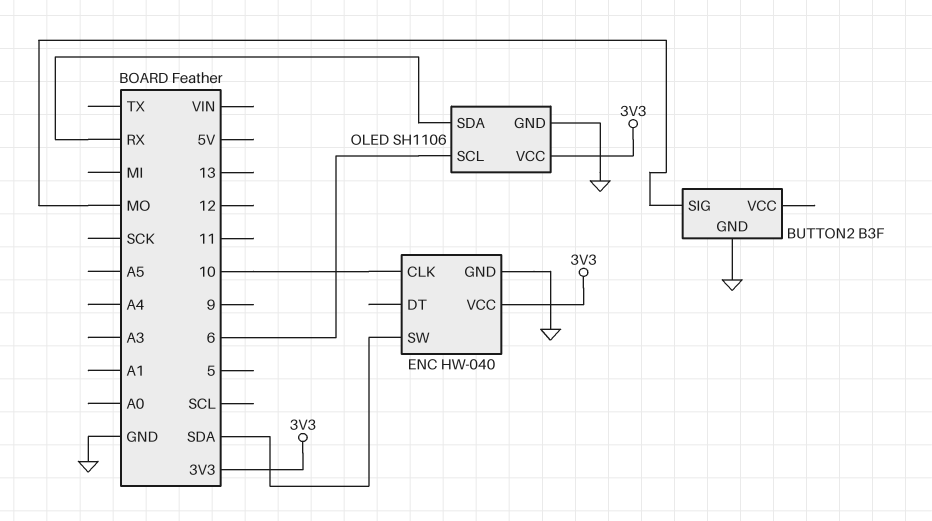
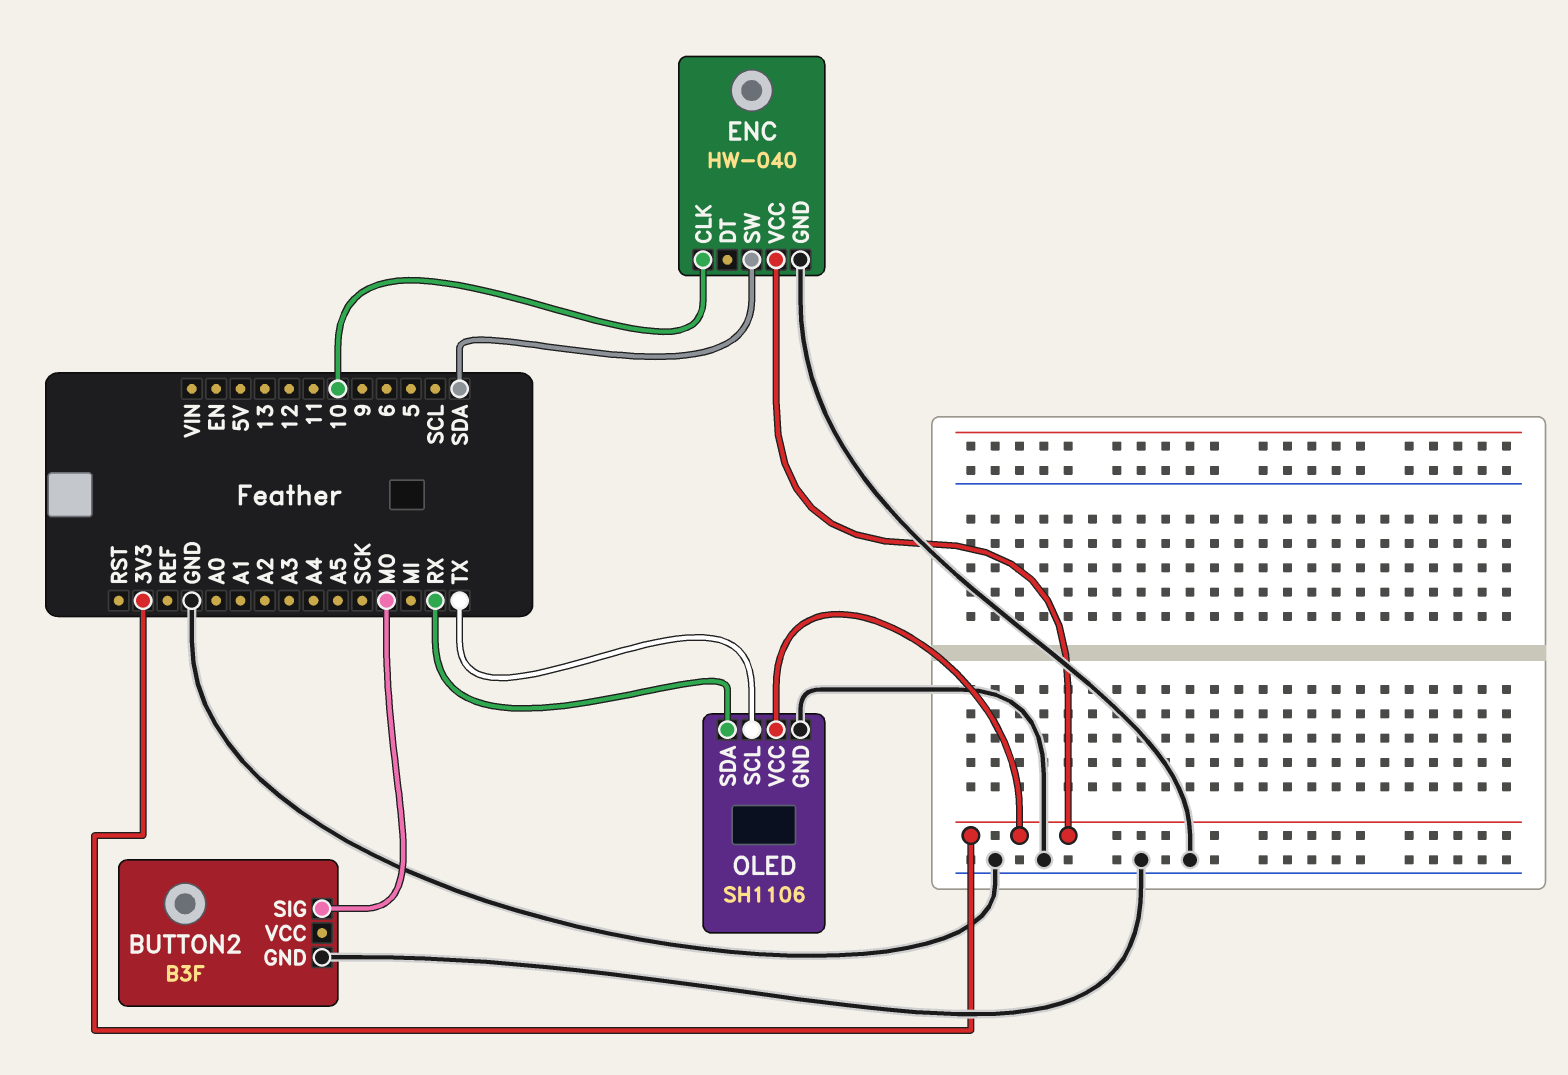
OLED pin SCL: 6 -> TX

